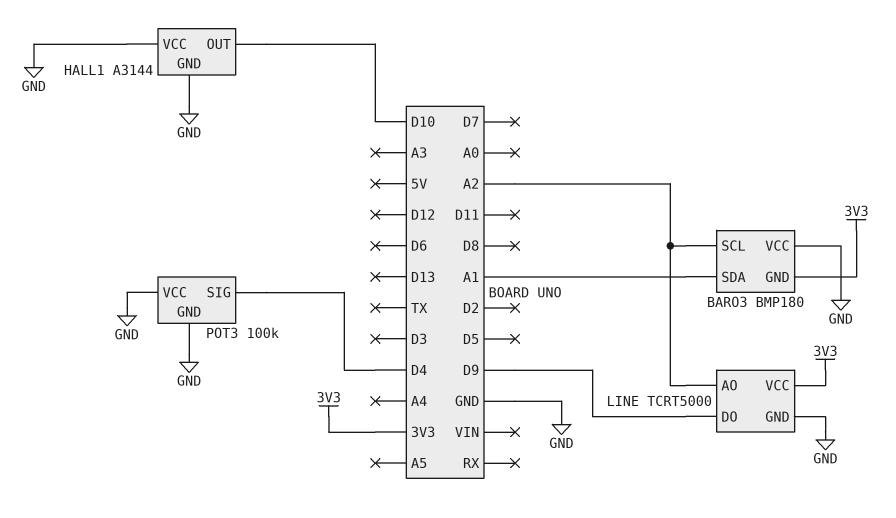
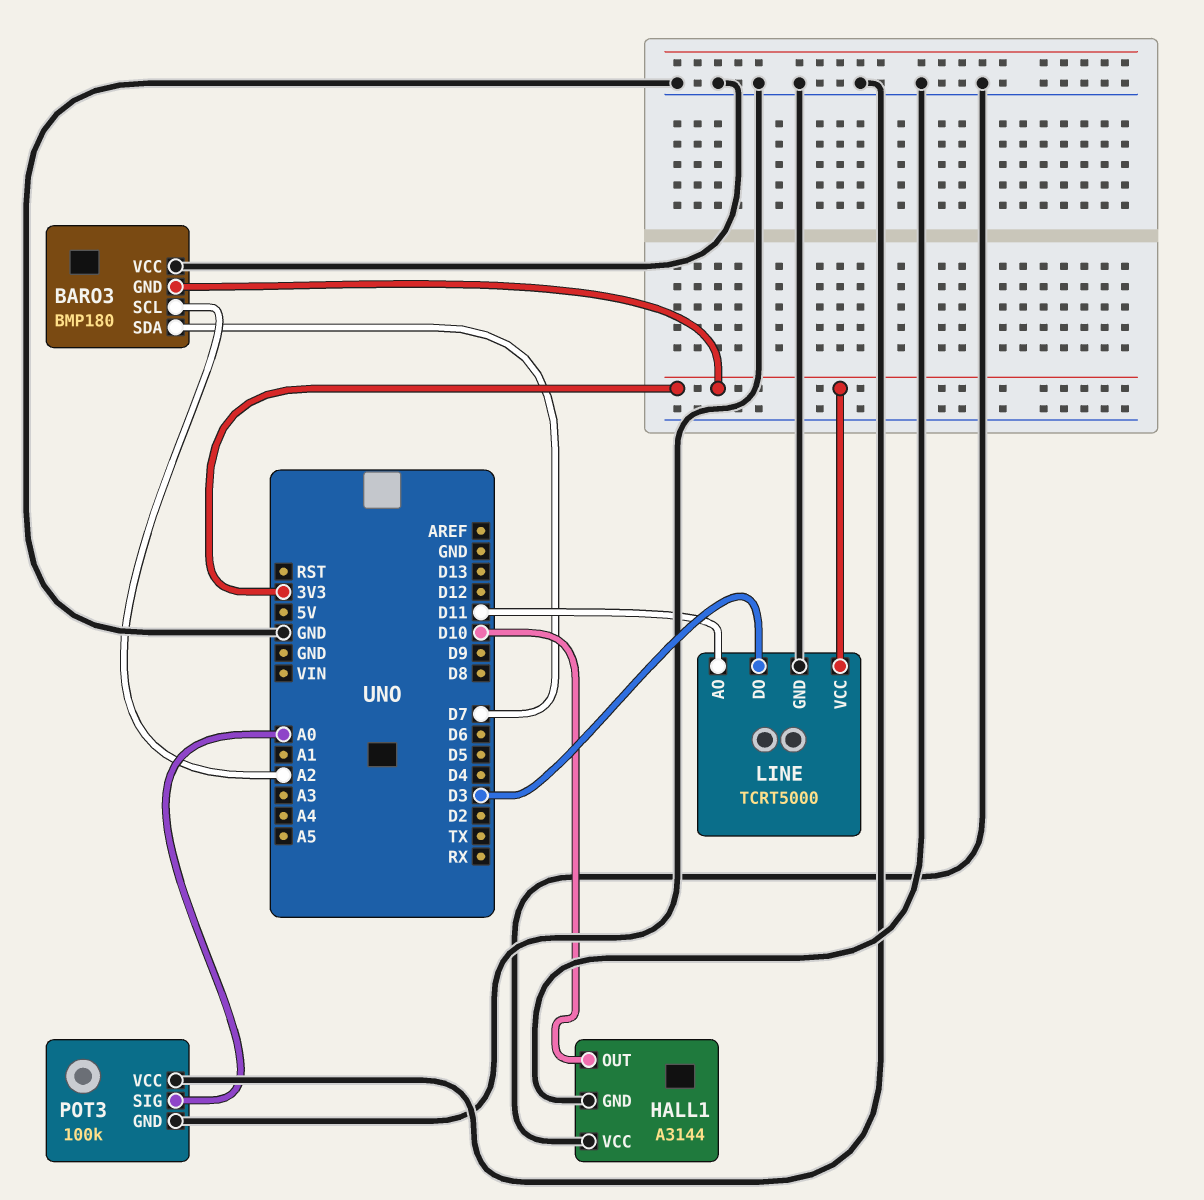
BARO3 pin SDA: A1 -> D7
LINE pin AO: A2 -> D11
LINE pin DO: D9 -> D3
POT3 pin SIG: D4 -> A0

